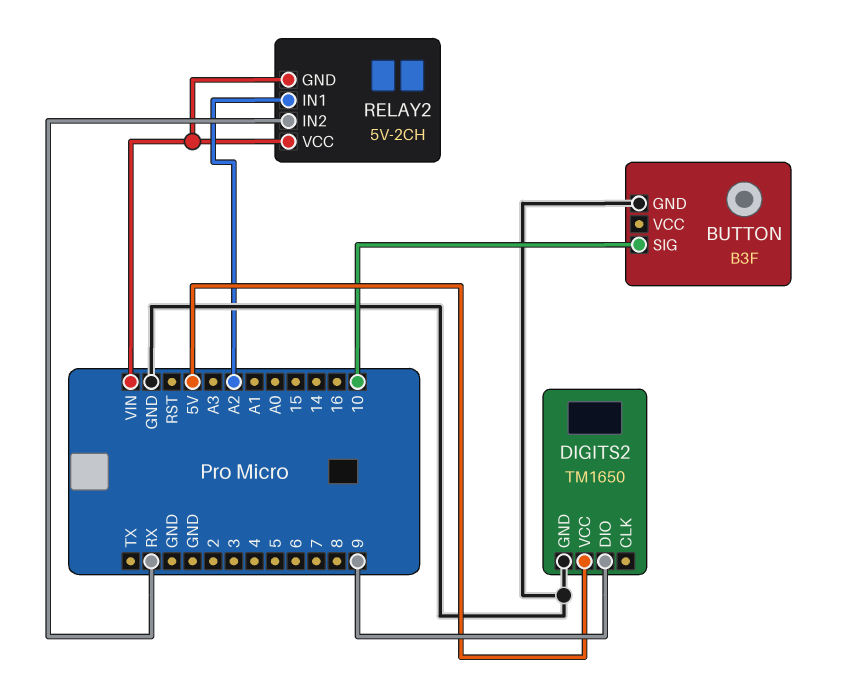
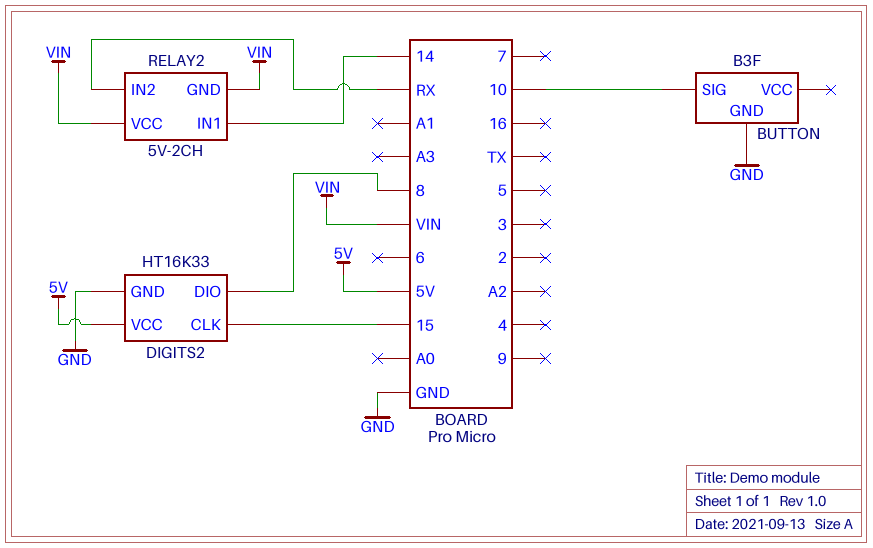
DIGITS2: TM1650 -> HT16K33
DIGITS2 pin CLK: none -> 15
DIGITS2 pin DIO: 9 -> 8
RELAY2 pin IN1: A2 -> 14

